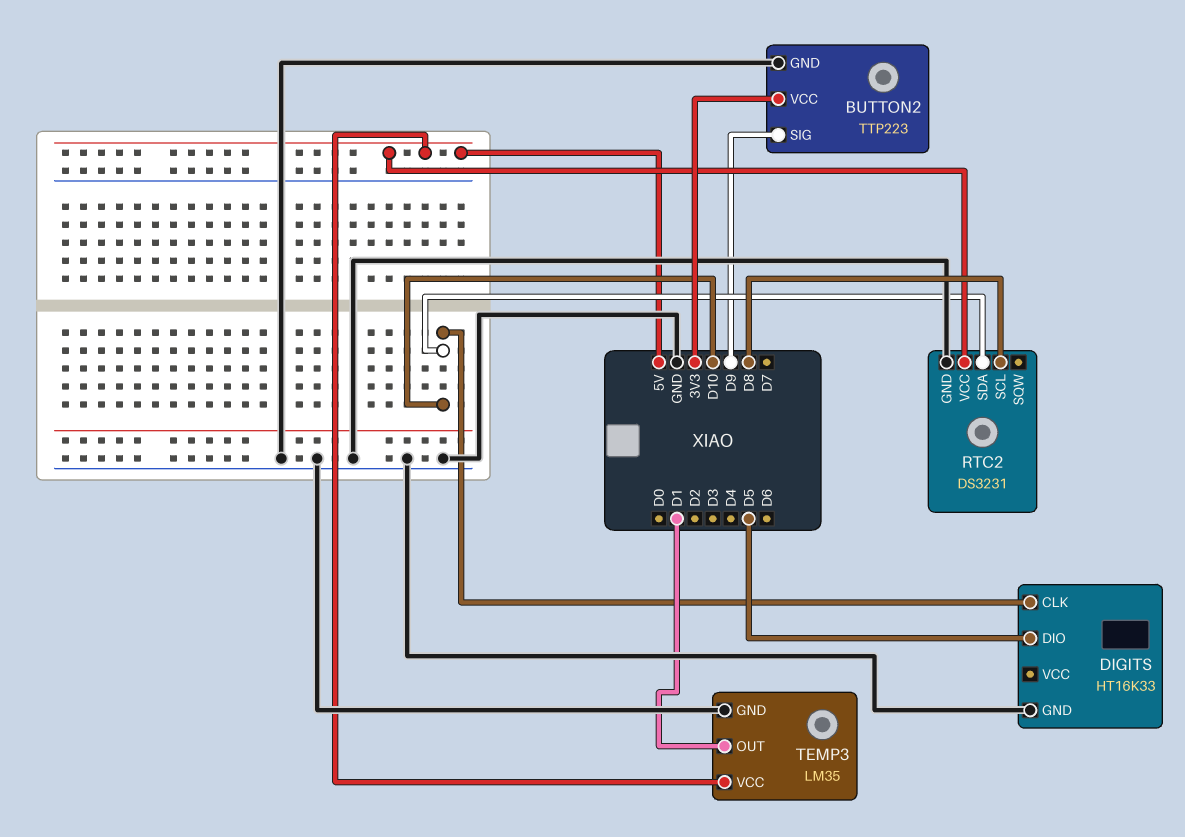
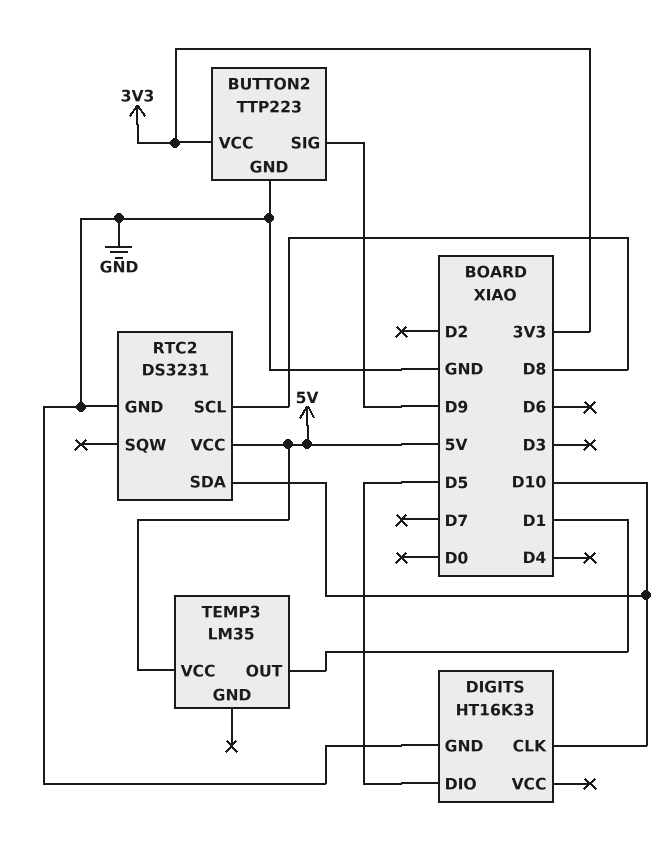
TEMP3 pin GND: GND -> none

